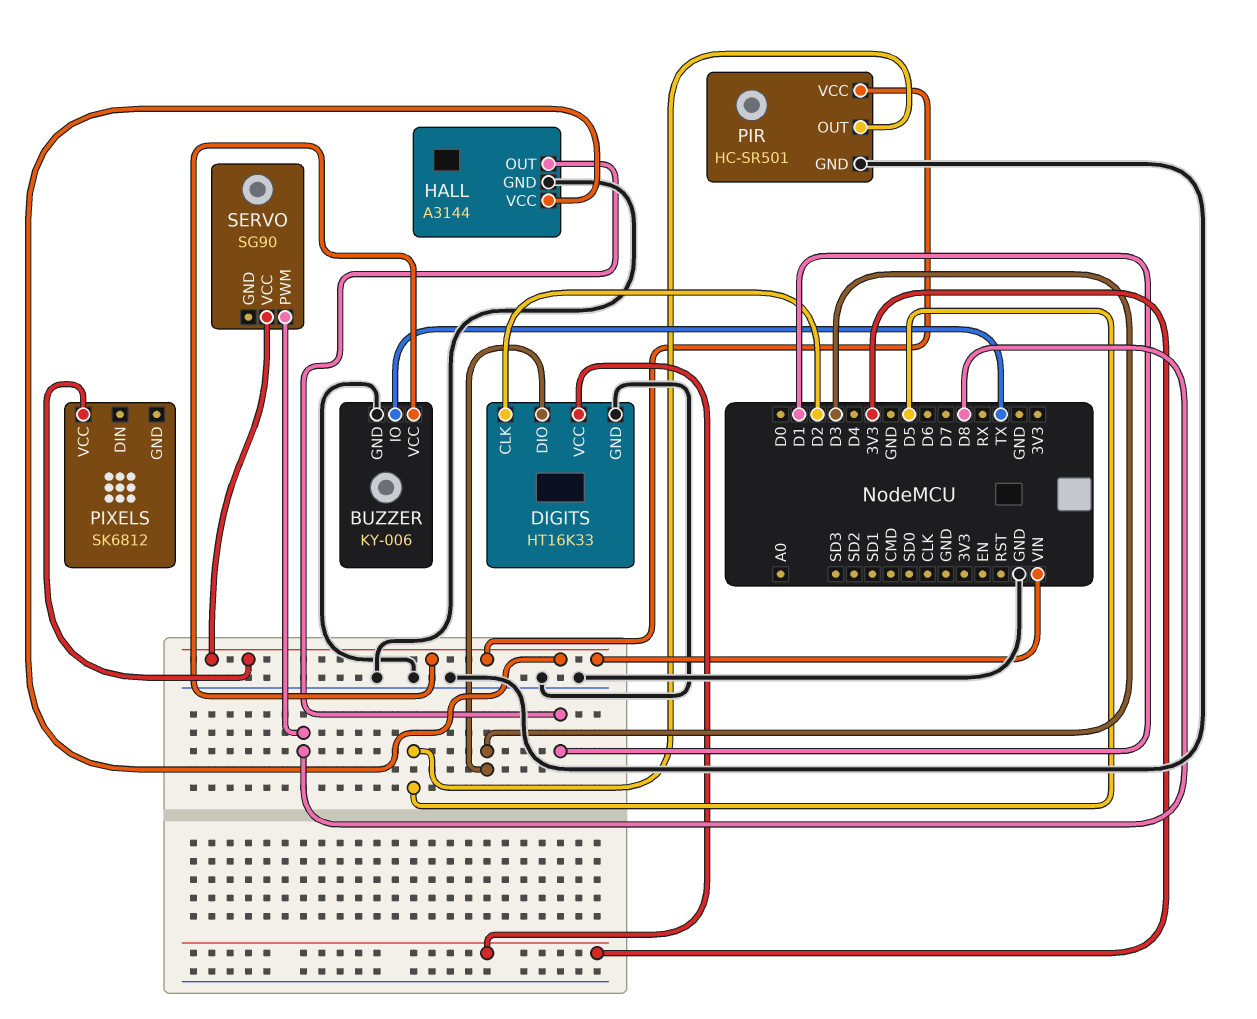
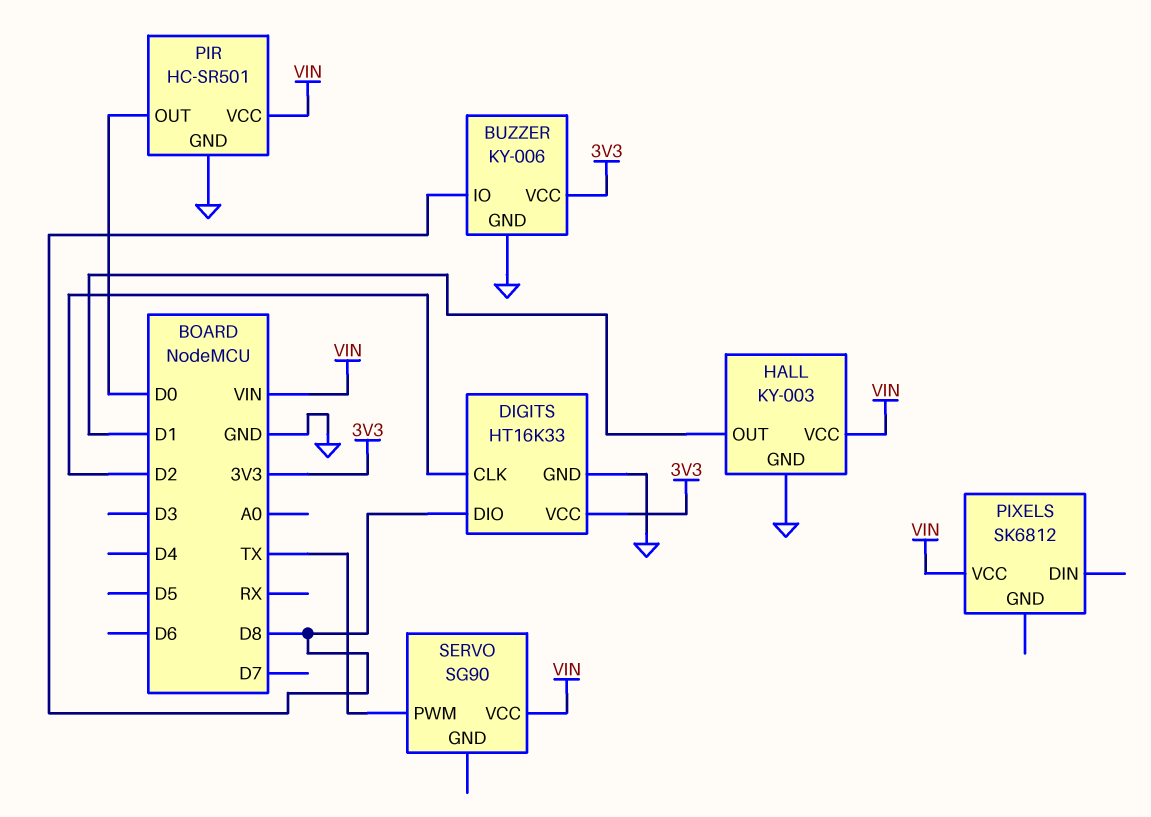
BUZZER pin IO: TX -> D8
BUZZER pin VCC: VIN -> 3V3
DIGITS pin DIO: D3 -> D8
HALL: A3144 -> KY-003
PIR pin OUT: D5 -> D0
SERVO pin PWM: D8 -> TX

